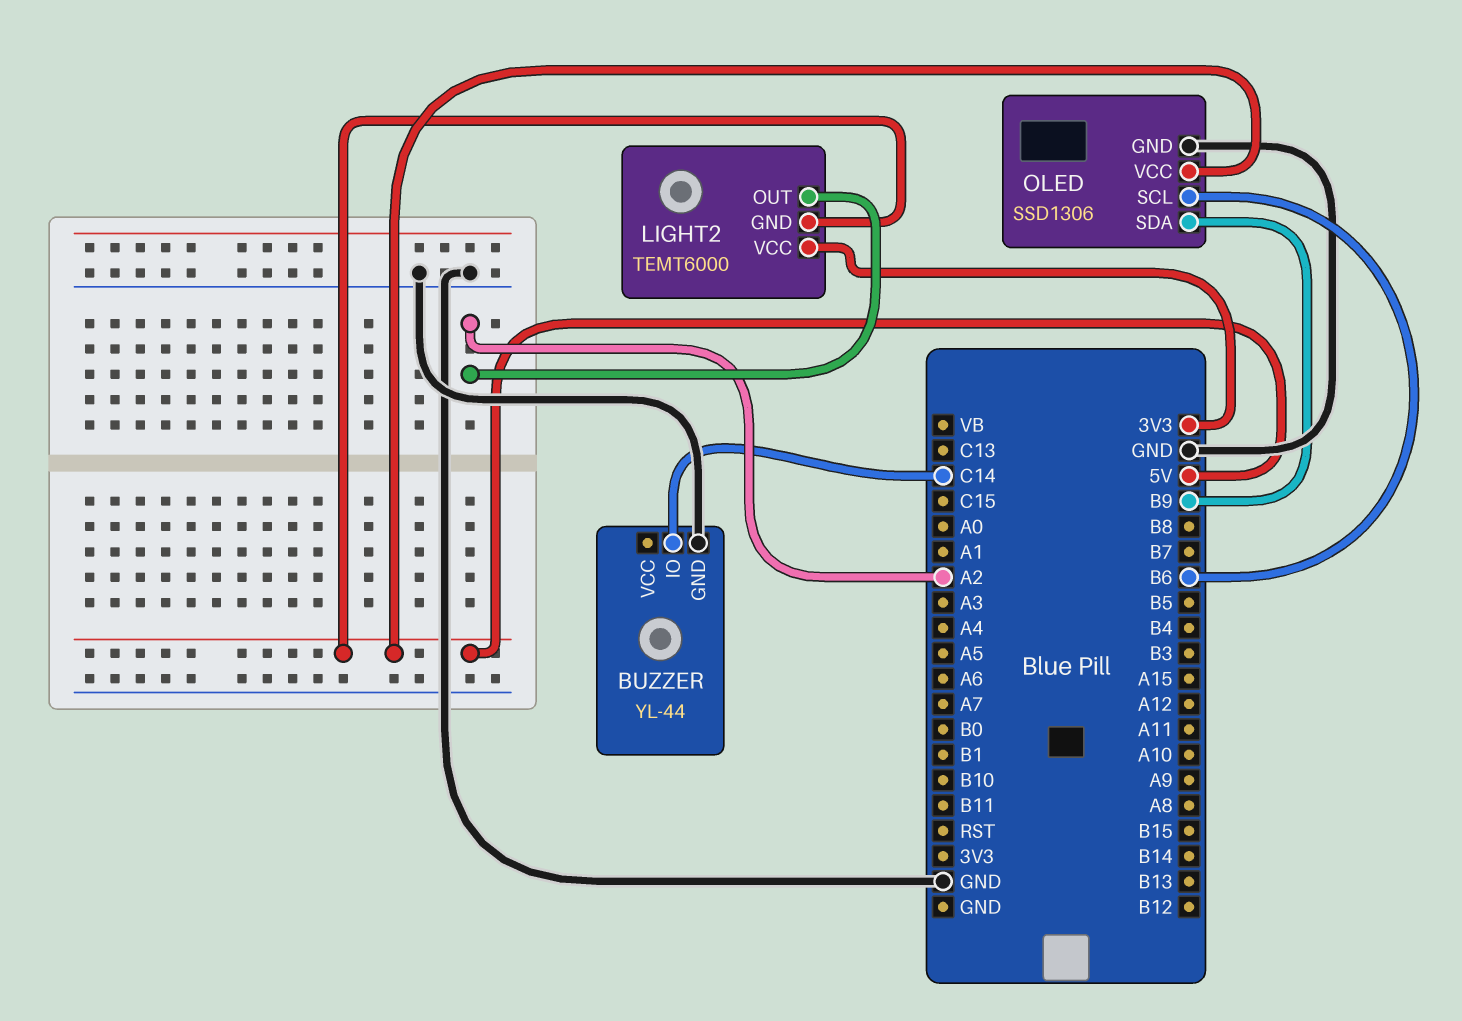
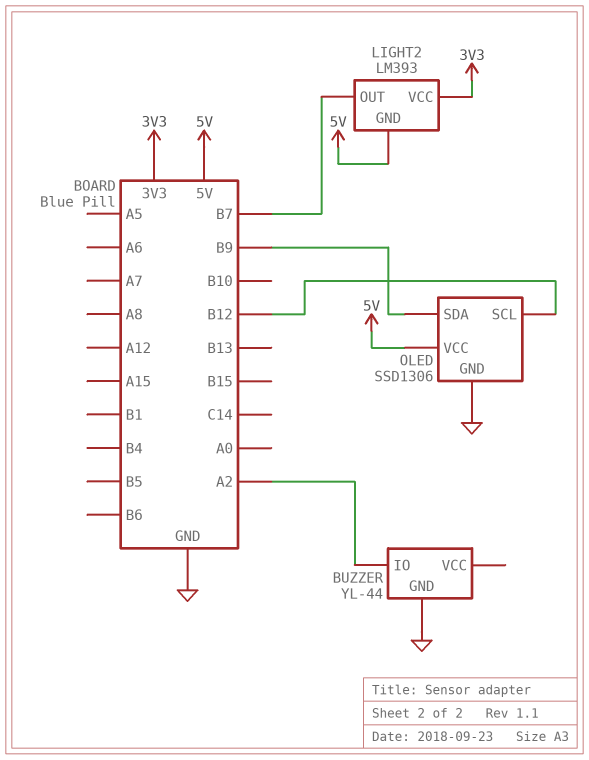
BUZZER pin IO: C14 -> A2
LIGHT2: TEMT6000 -> LM393
LIGHT2 pin OUT: A2 -> B7
OLED pin SCL: B6 -> B12

